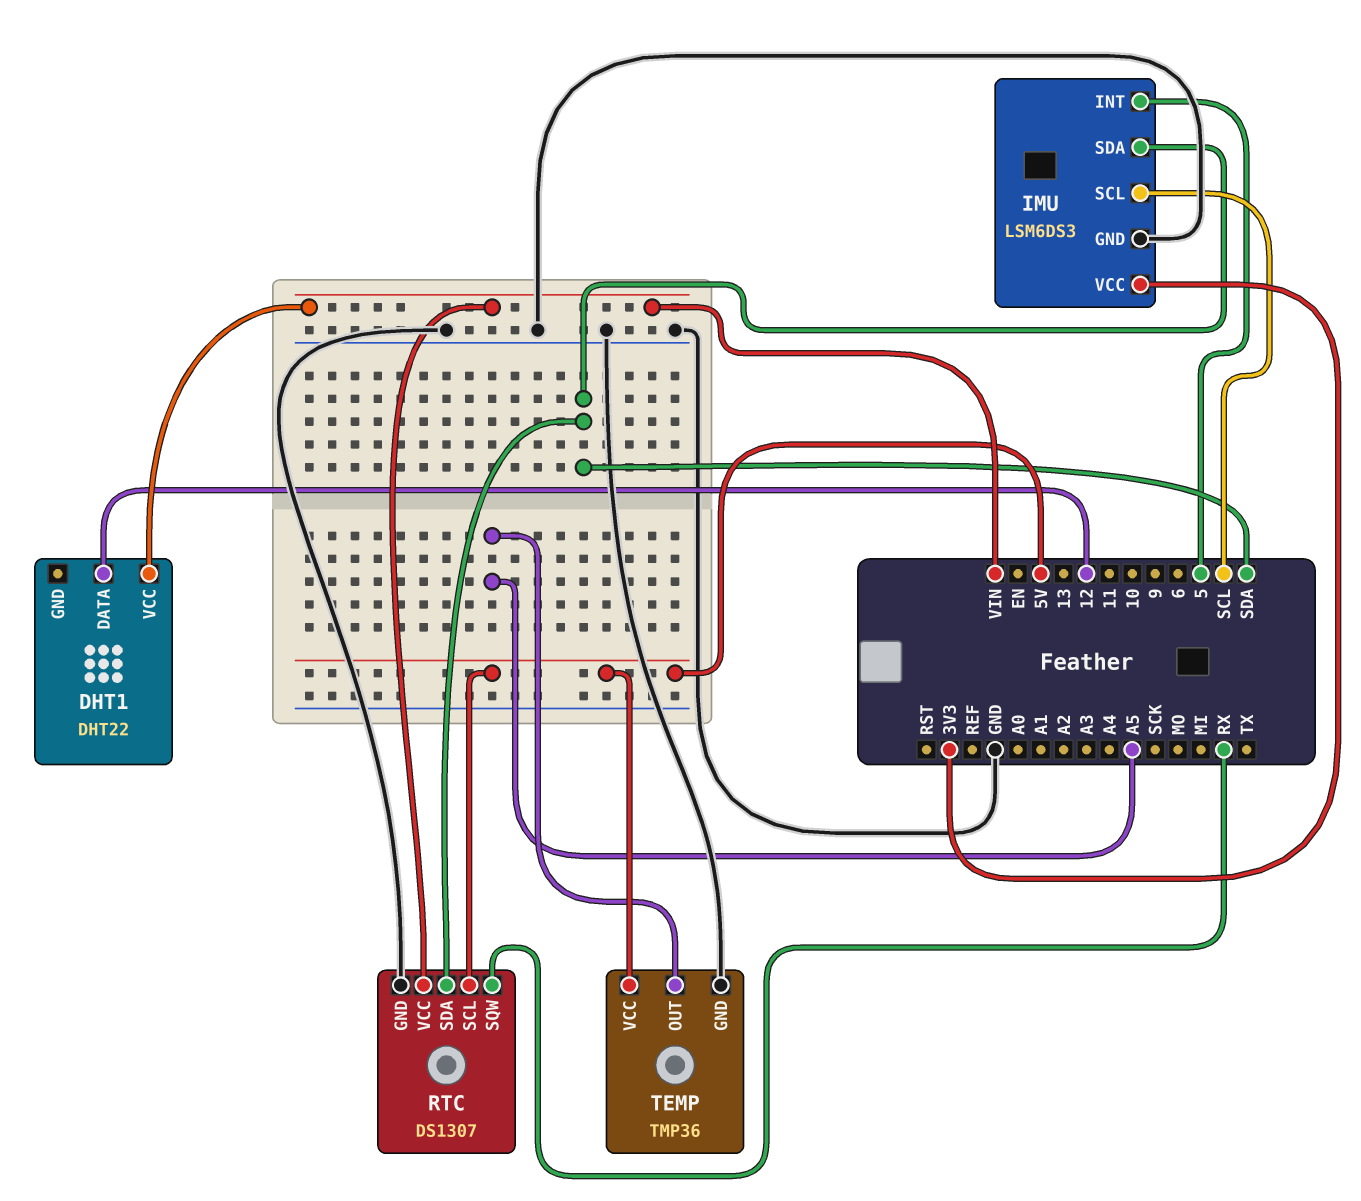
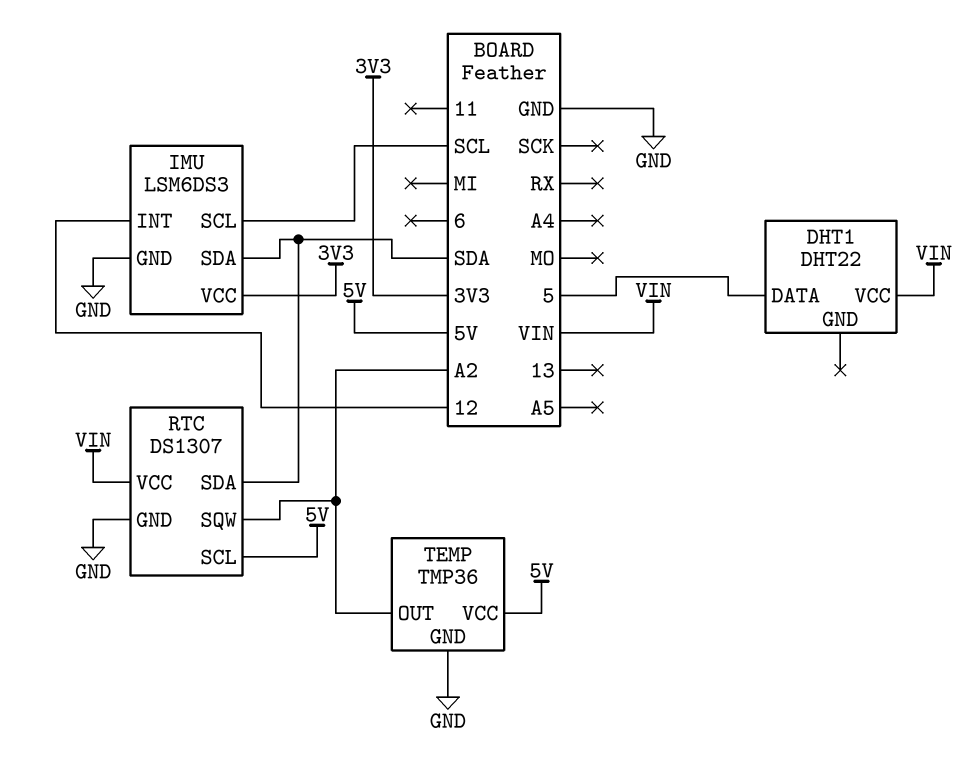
DHT1 pin DATA: 12 -> 5
IMU pin INT: 5 -> 12
RTC pin SQW: RX -> A2
TEMP pin OUT: A5 -> A2

